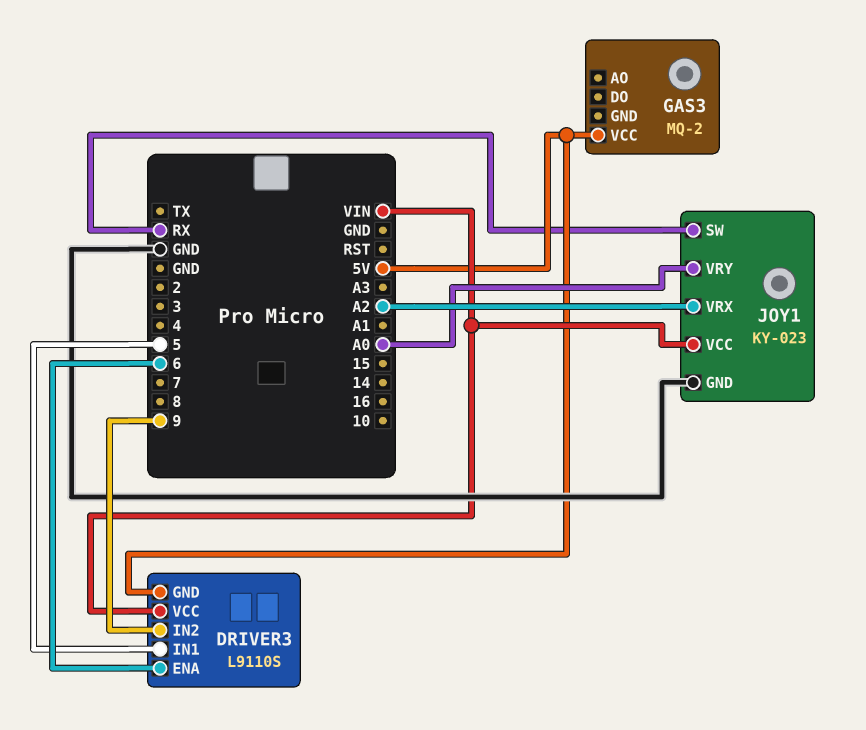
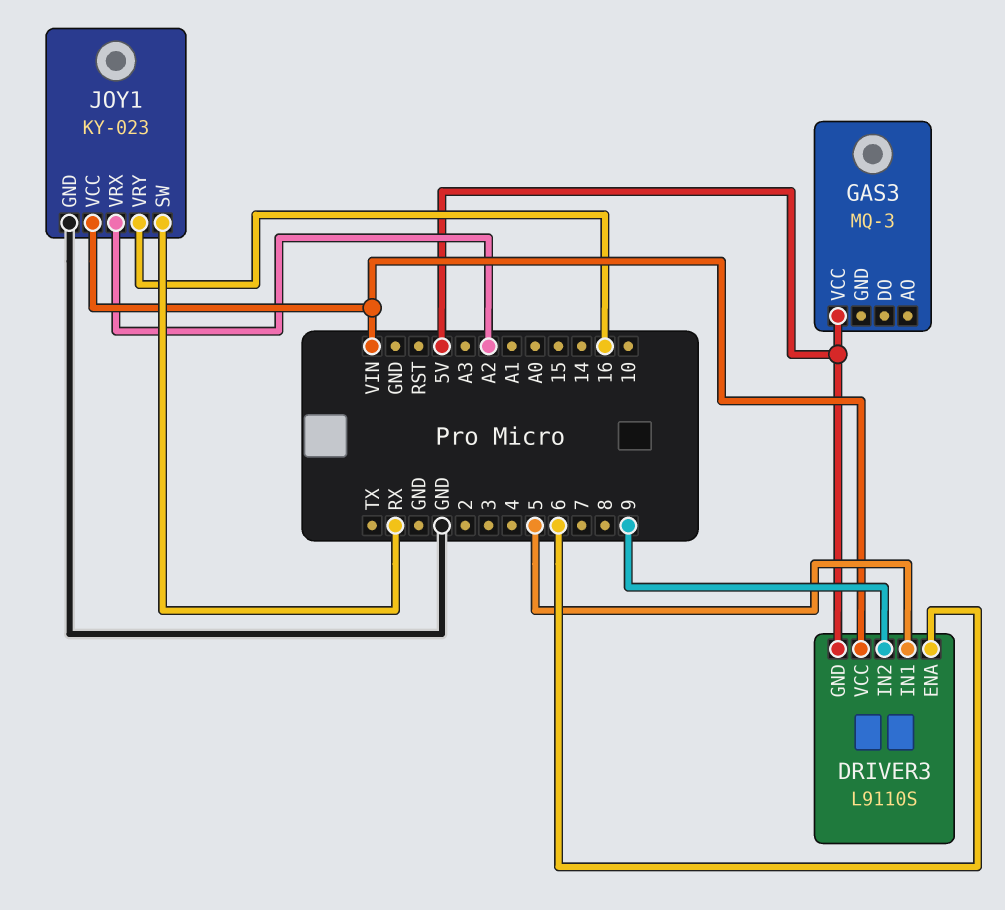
GAS3: MQ-2 -> MQ-3
JOY1 pin VRY: A0 -> 16

